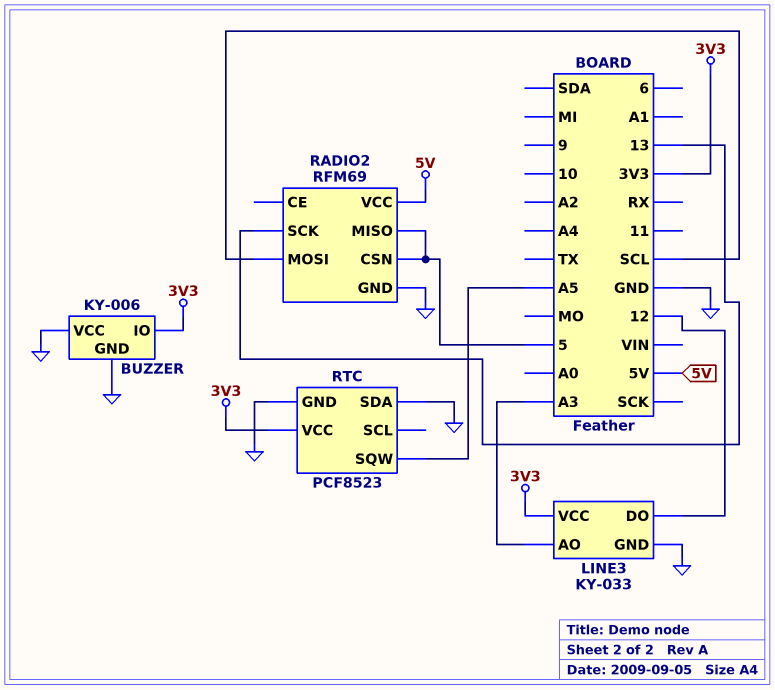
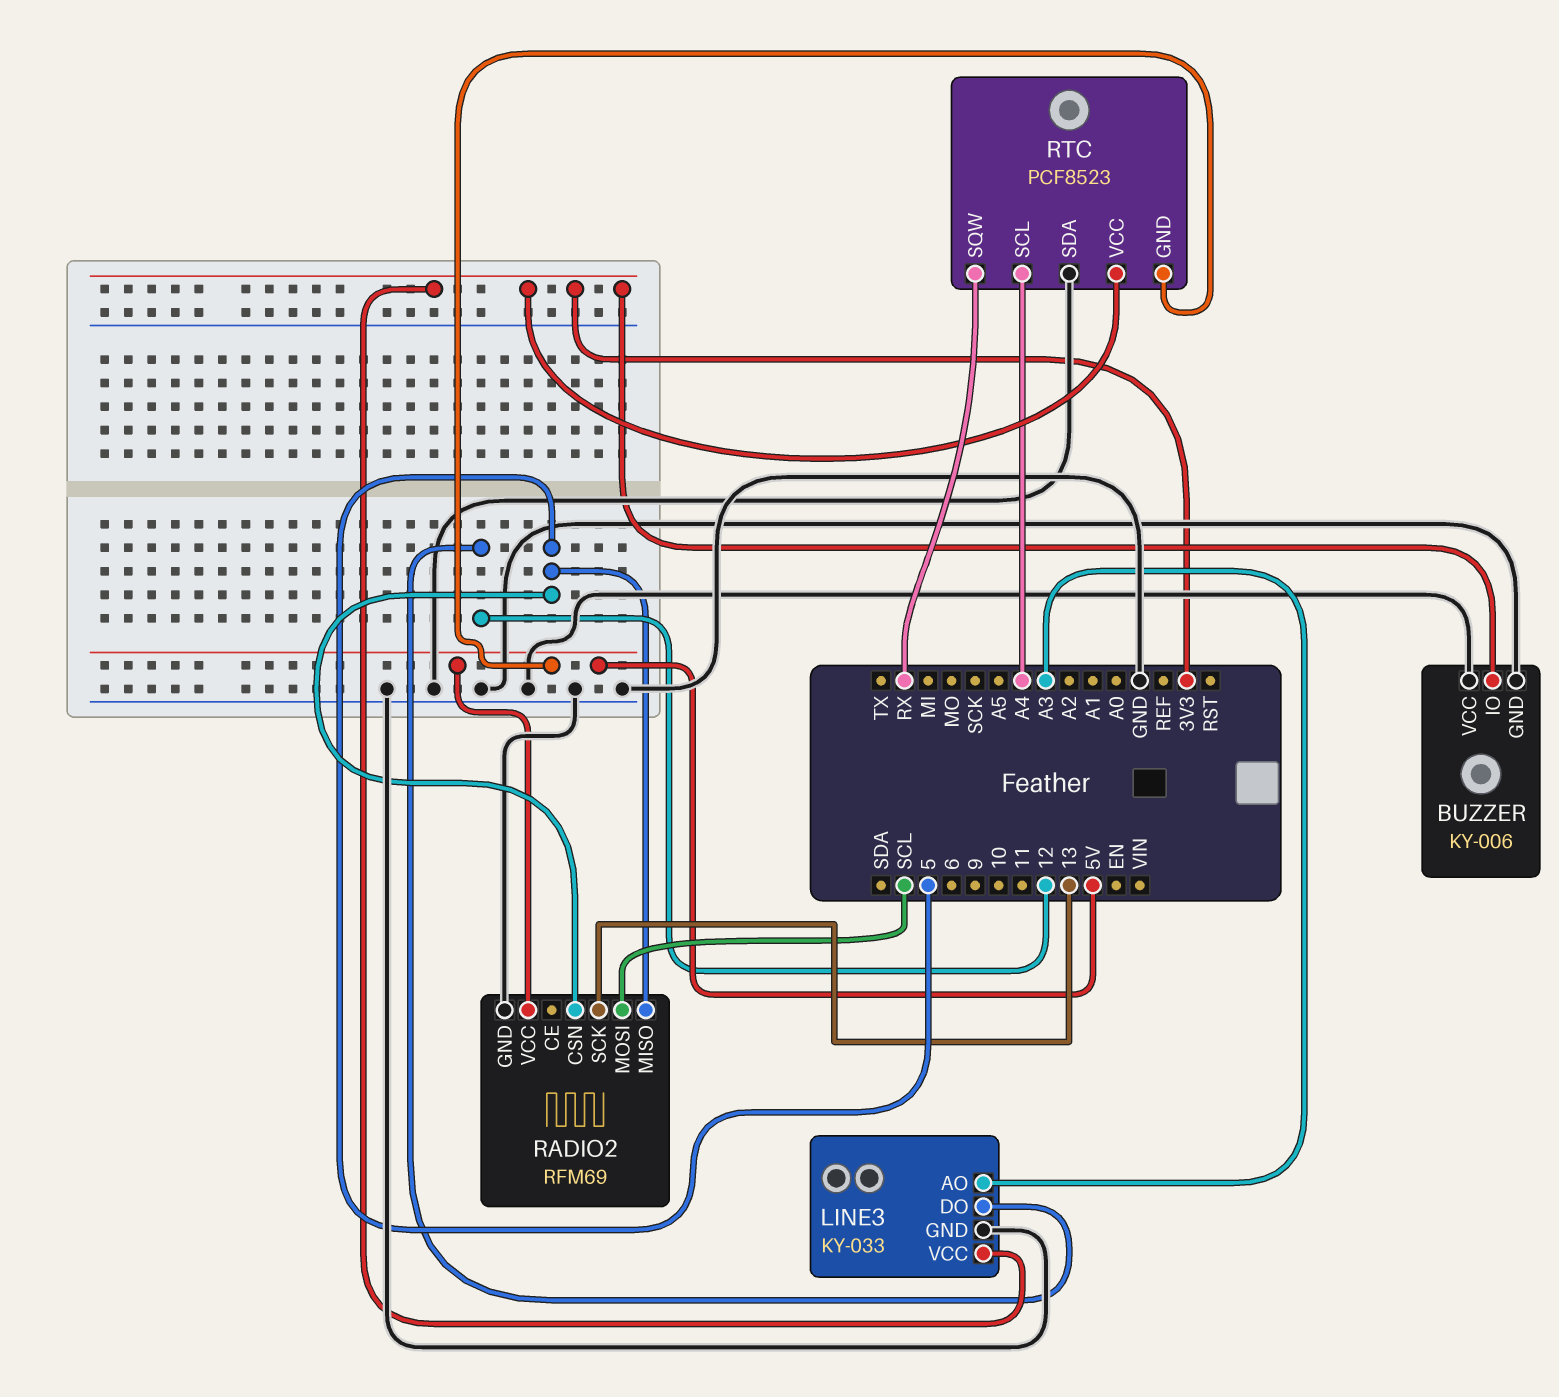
RTC pin GND: GND -> 5V
RTC pin SCL: none -> A4
RTC pin SQW: A5 -> RX

